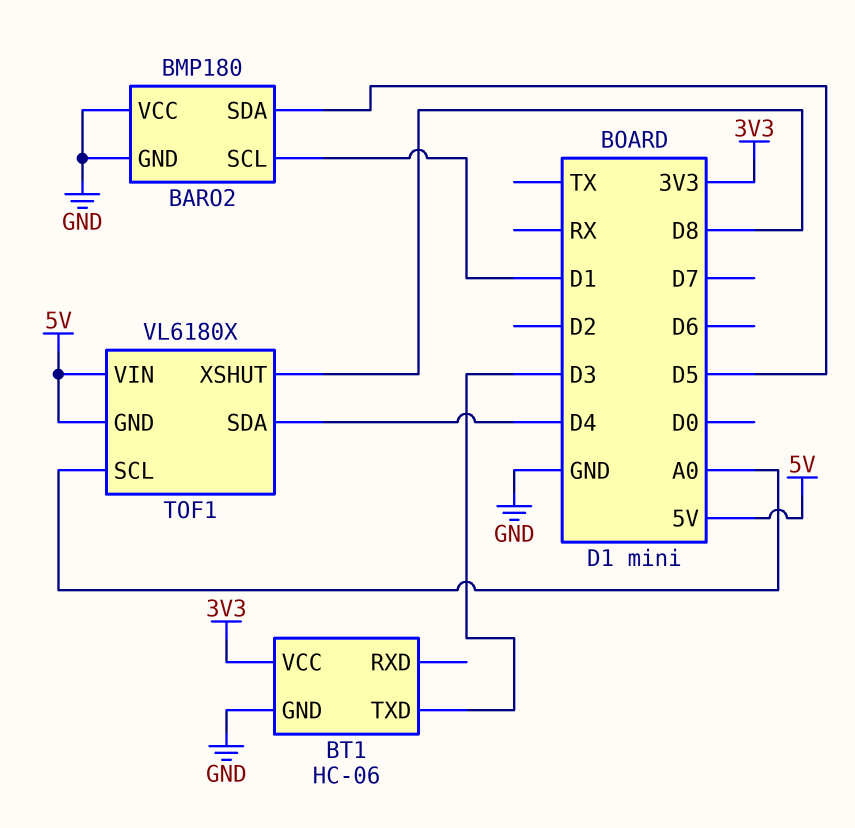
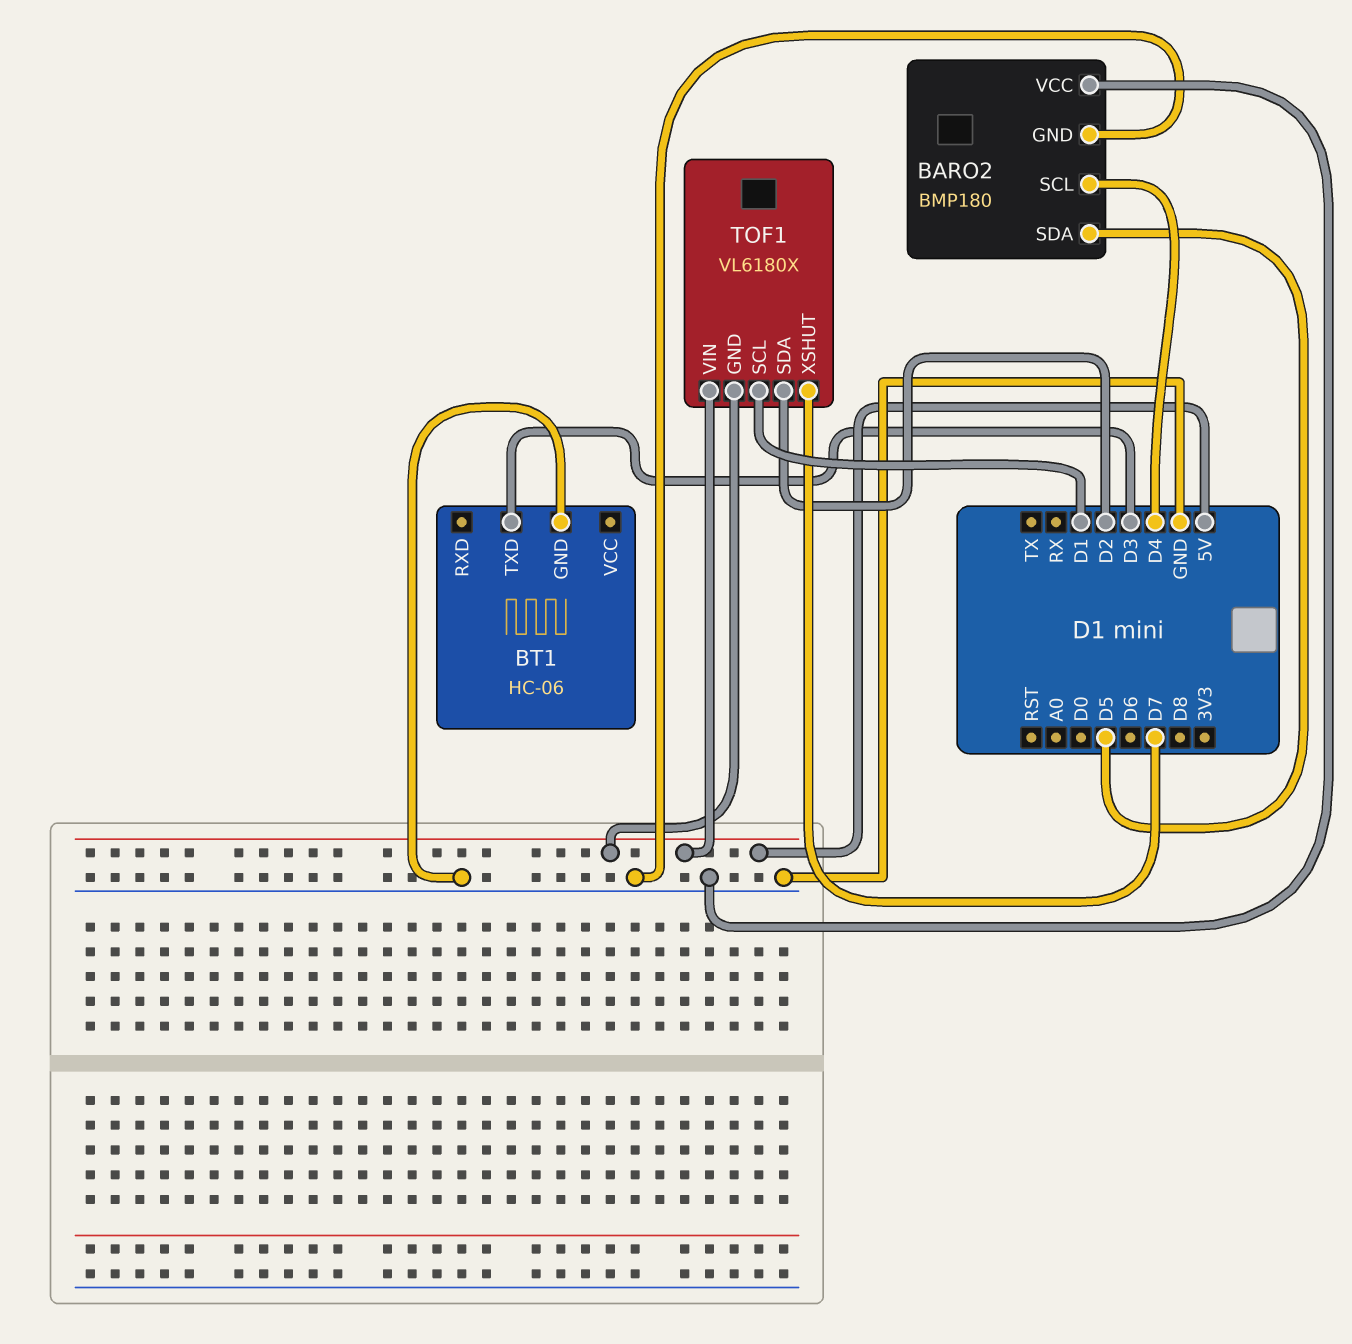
BARO2 pin SCL: D1 -> D4
BT1 pin VCC: 3V3 -> none
TOF1 pin SCL: A0 -> D1
TOF1 pin SDA: D4 -> D2
TOF1 pin XSHUT: D8 -> D7

